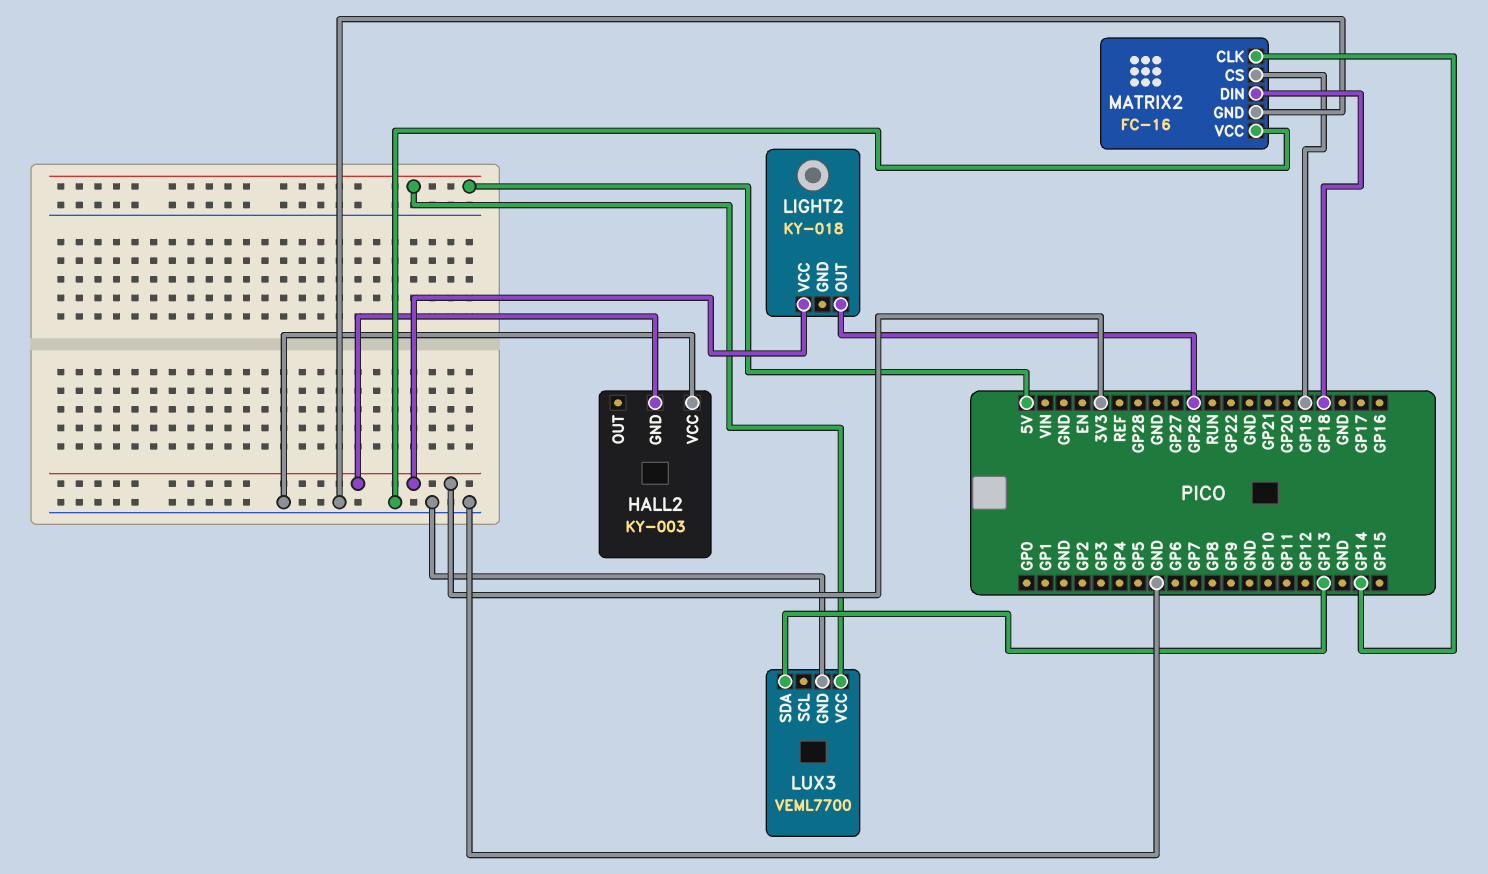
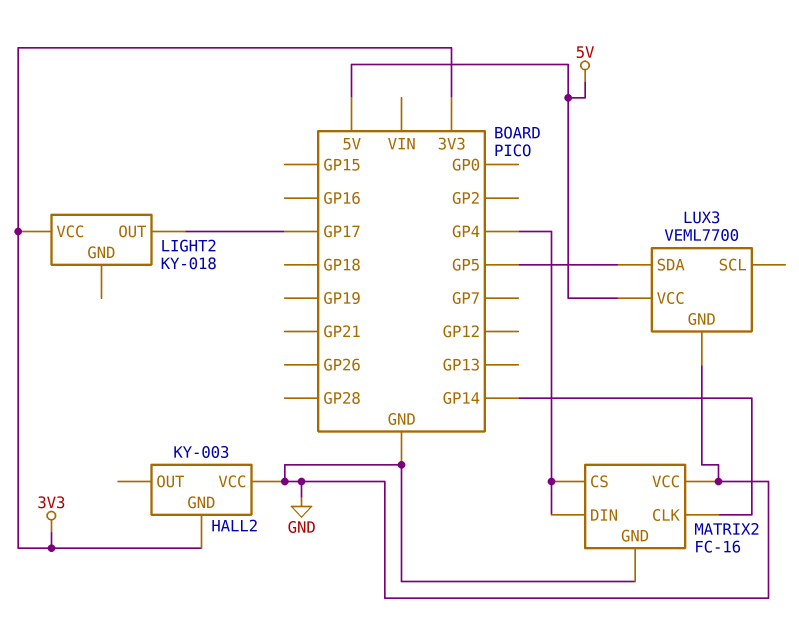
LIGHT2 pin OUT: GP26 -> GP17
LUX3 pin SDA: GP13 -> GP5
MATRIX2 pin CS: GP19 -> GP4
MATRIX2 pin DIN: GP18 -> GP4

